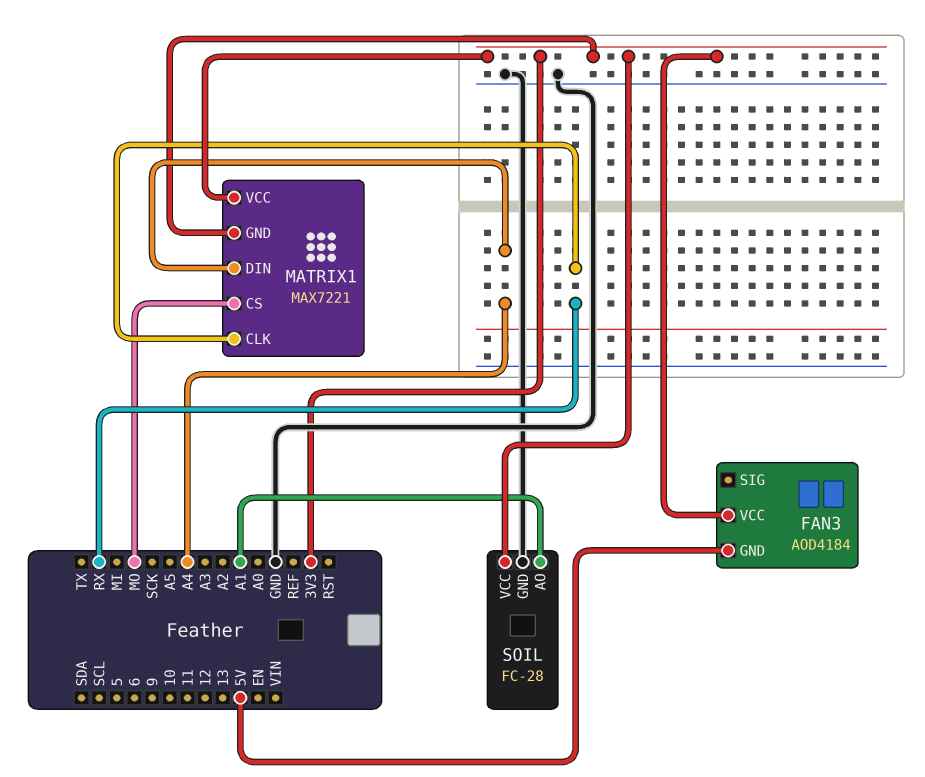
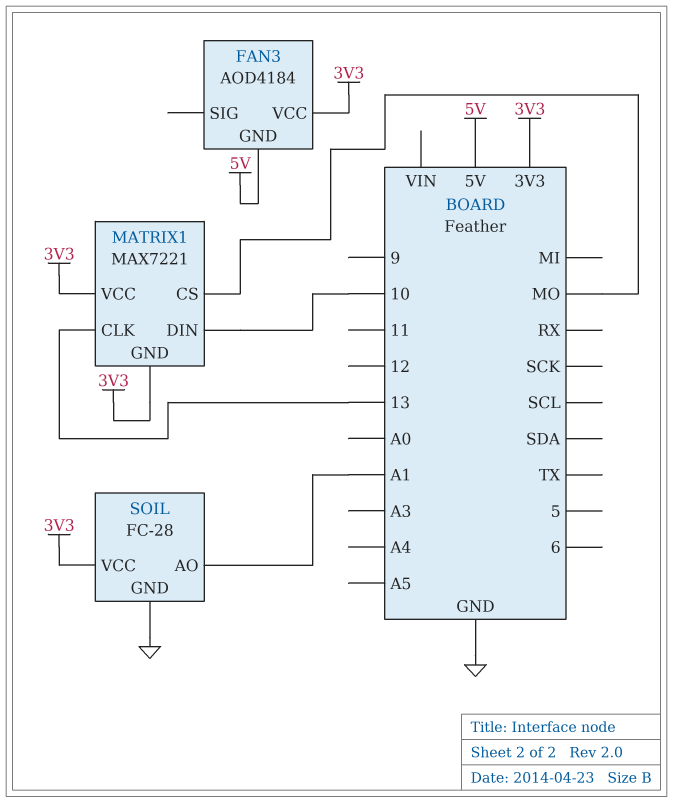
MATRIX1 pin CLK: RX -> 13
MATRIX1 pin DIN: A4 -> 10

